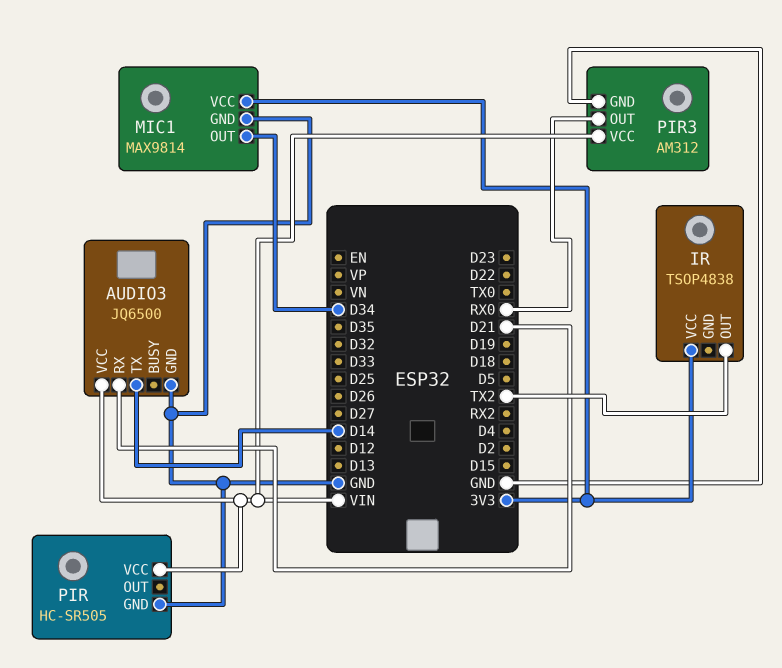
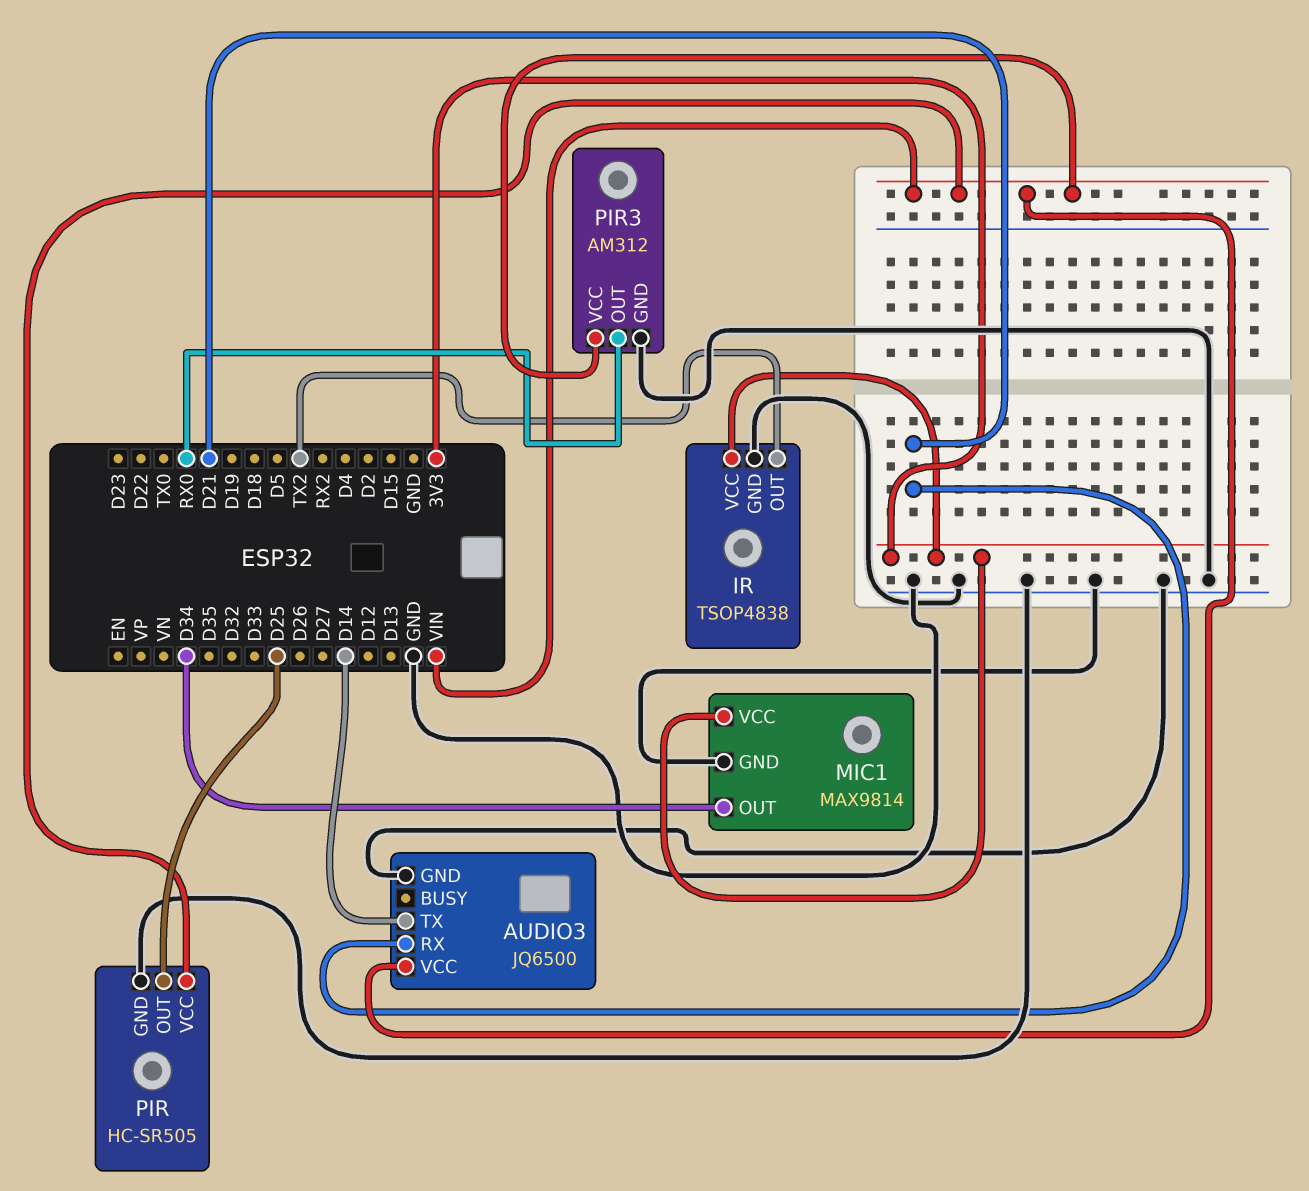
IR pin GND: none -> GND
PIR pin OUT: none -> D25

